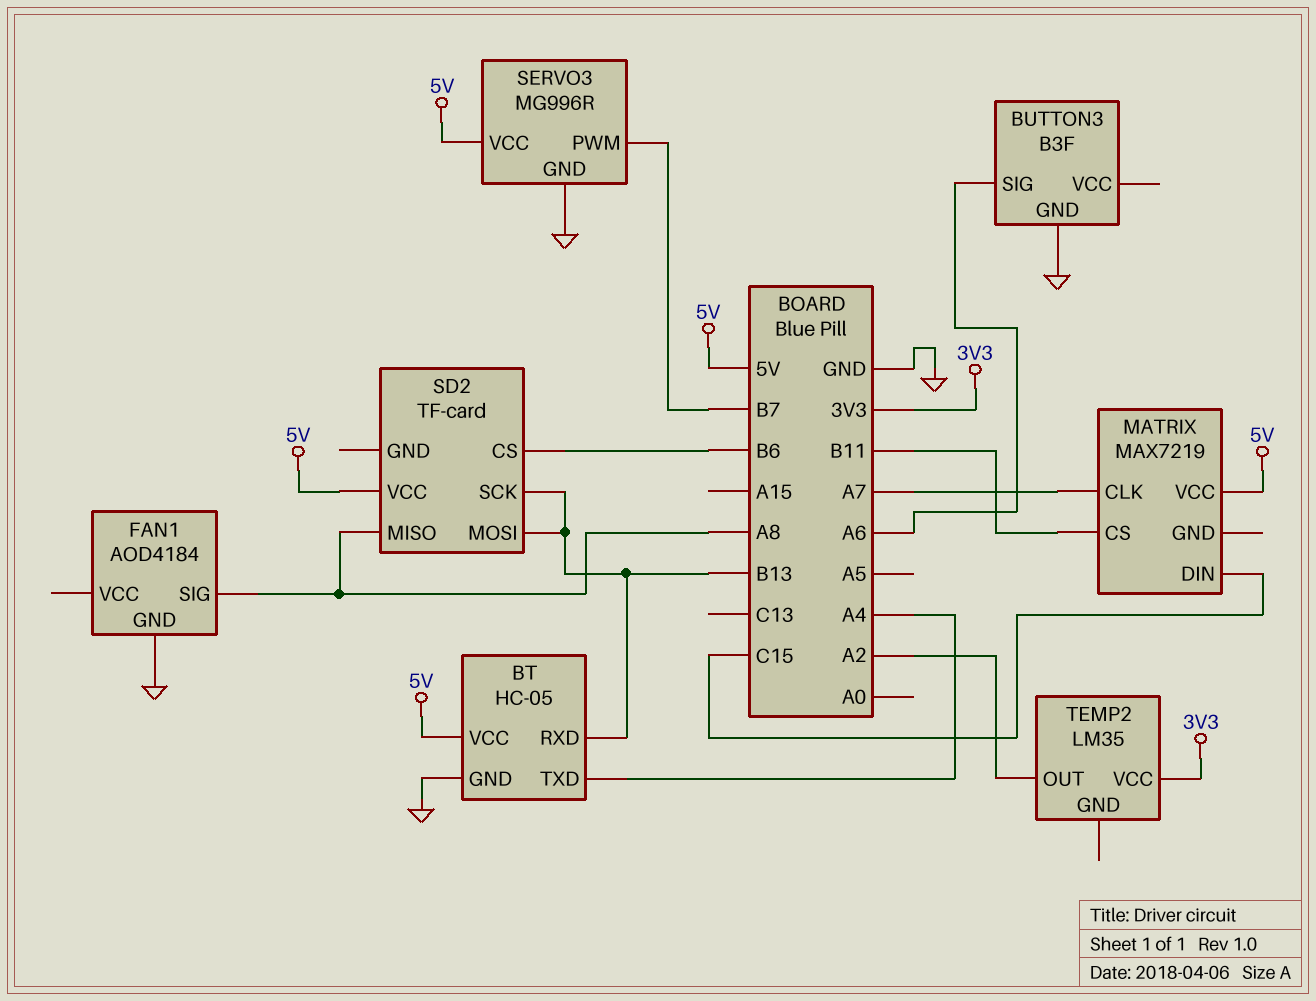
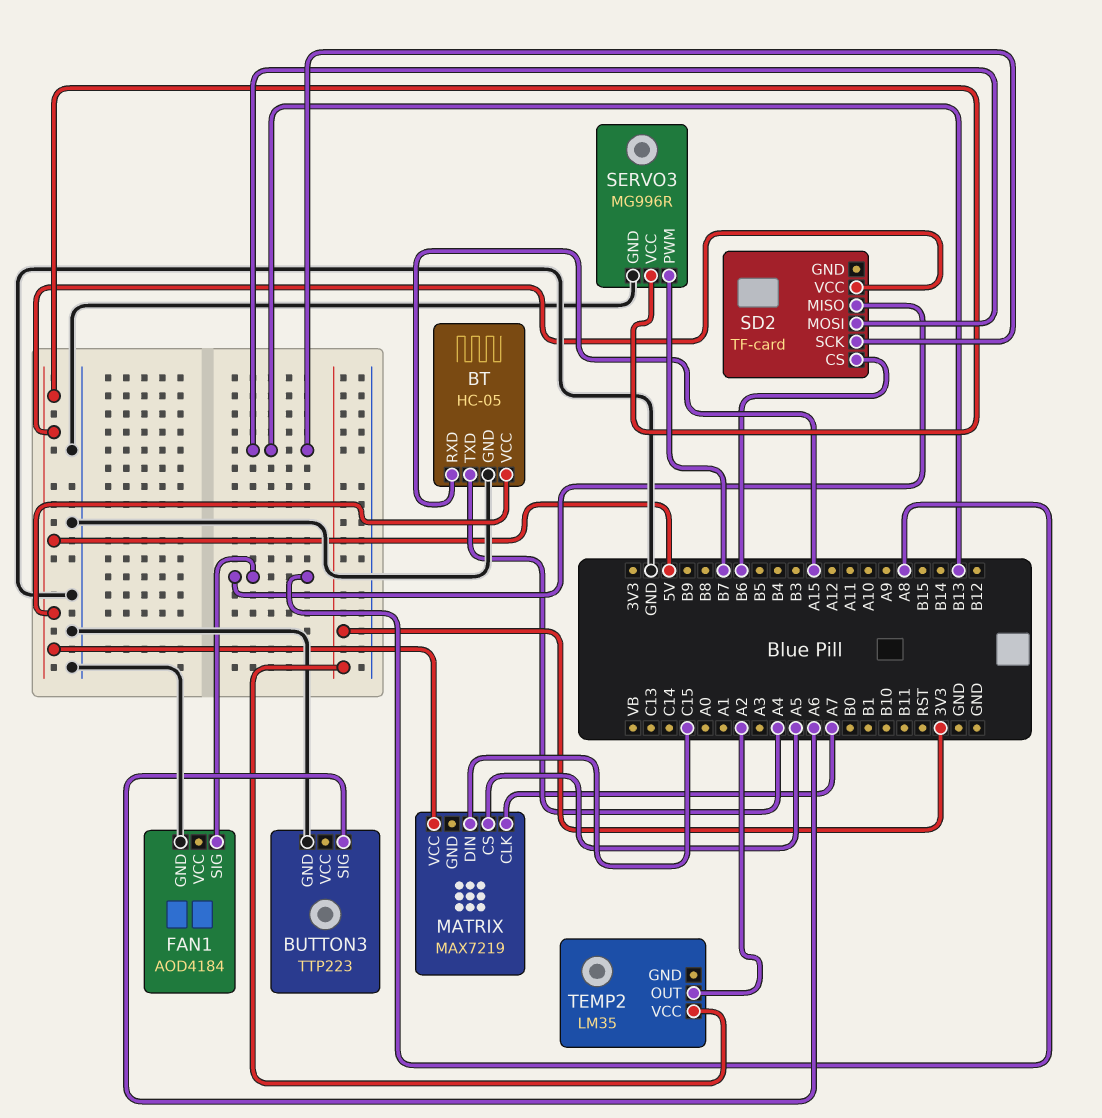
BT pin RXD: B13 -> A15
BUTTON3: B3F -> TTP223
MATRIX pin CS: B11 -> A5

